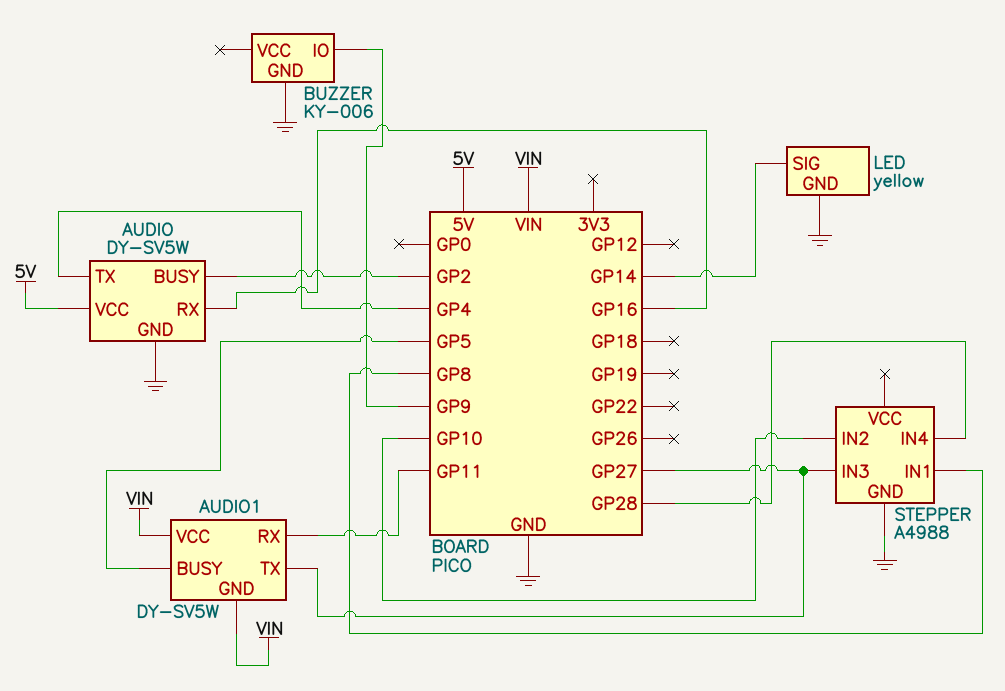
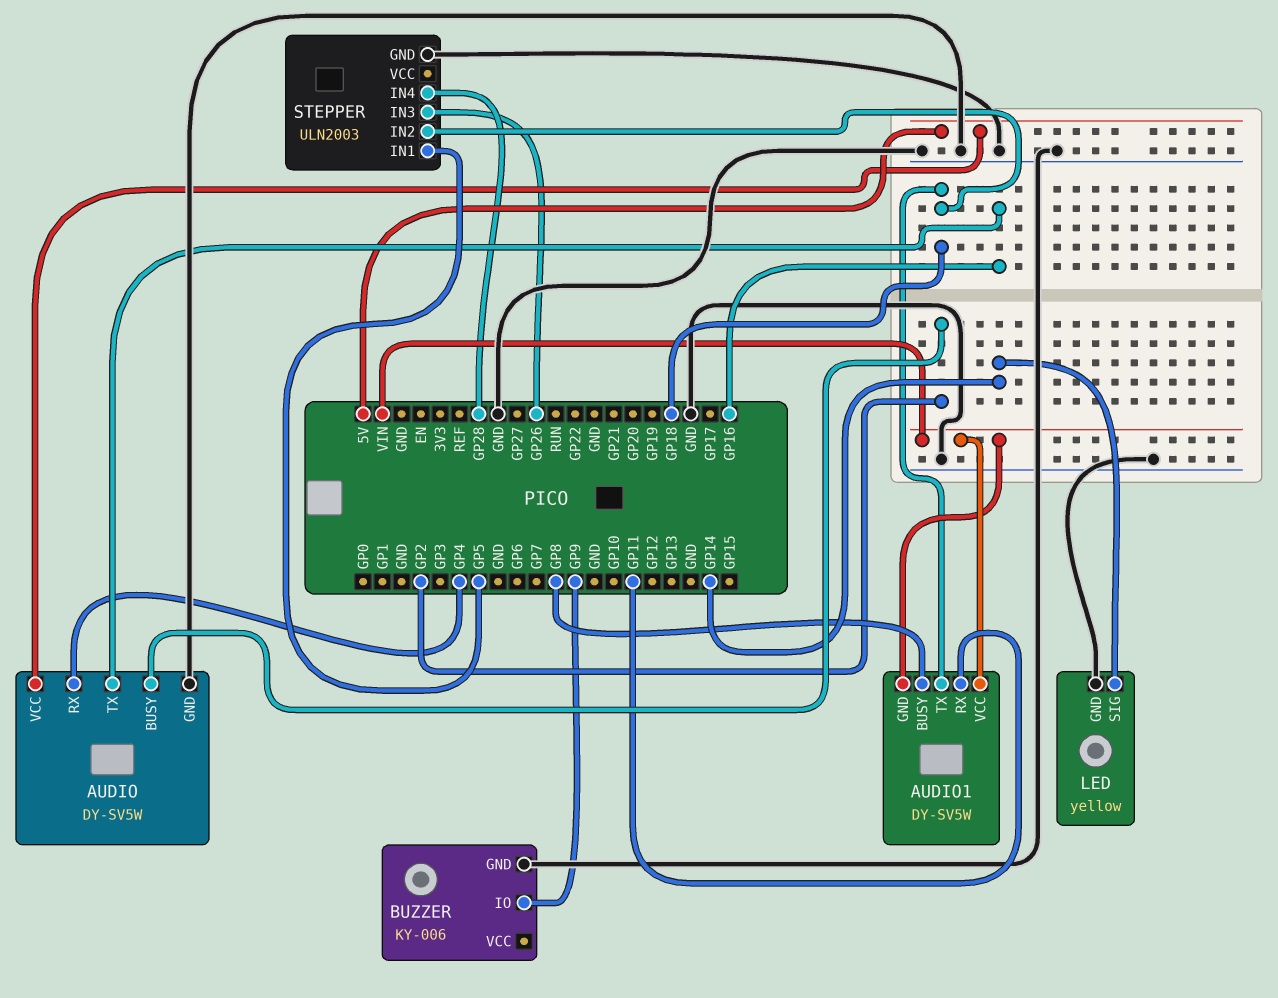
AUDIO pin RX: GP16 -> GP4
AUDIO pin TX: GP4 -> GP16
AUDIO1 pin BUSY: GP5 -> GP8
AUDIO1 pin TX: GP27 -> GP18
STEPPER: A4988 -> ULN2003
STEPPER pin IN1: GP8 -> GP5
STEPPER pin IN2: GP10 -> GP18
STEPPER pin IN3: GP27 -> GP26

